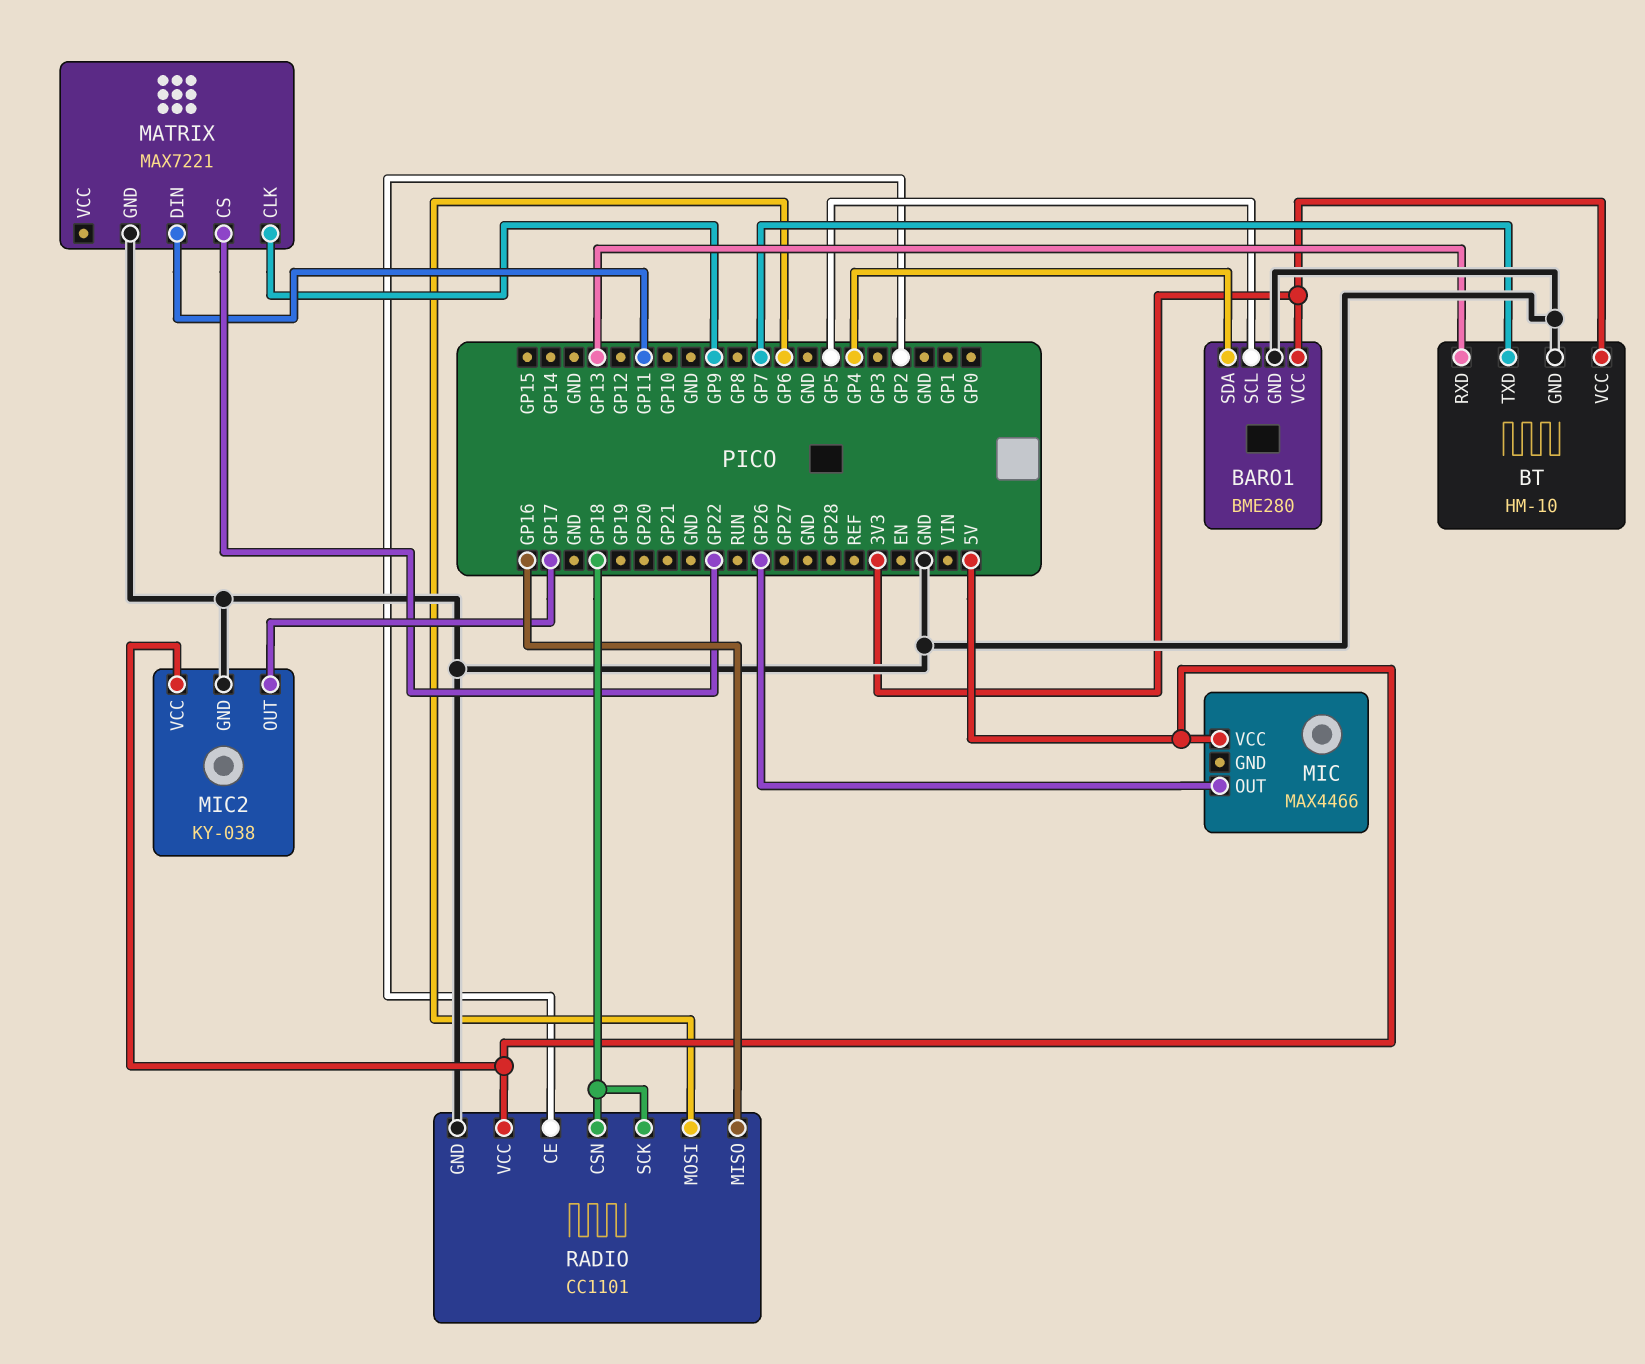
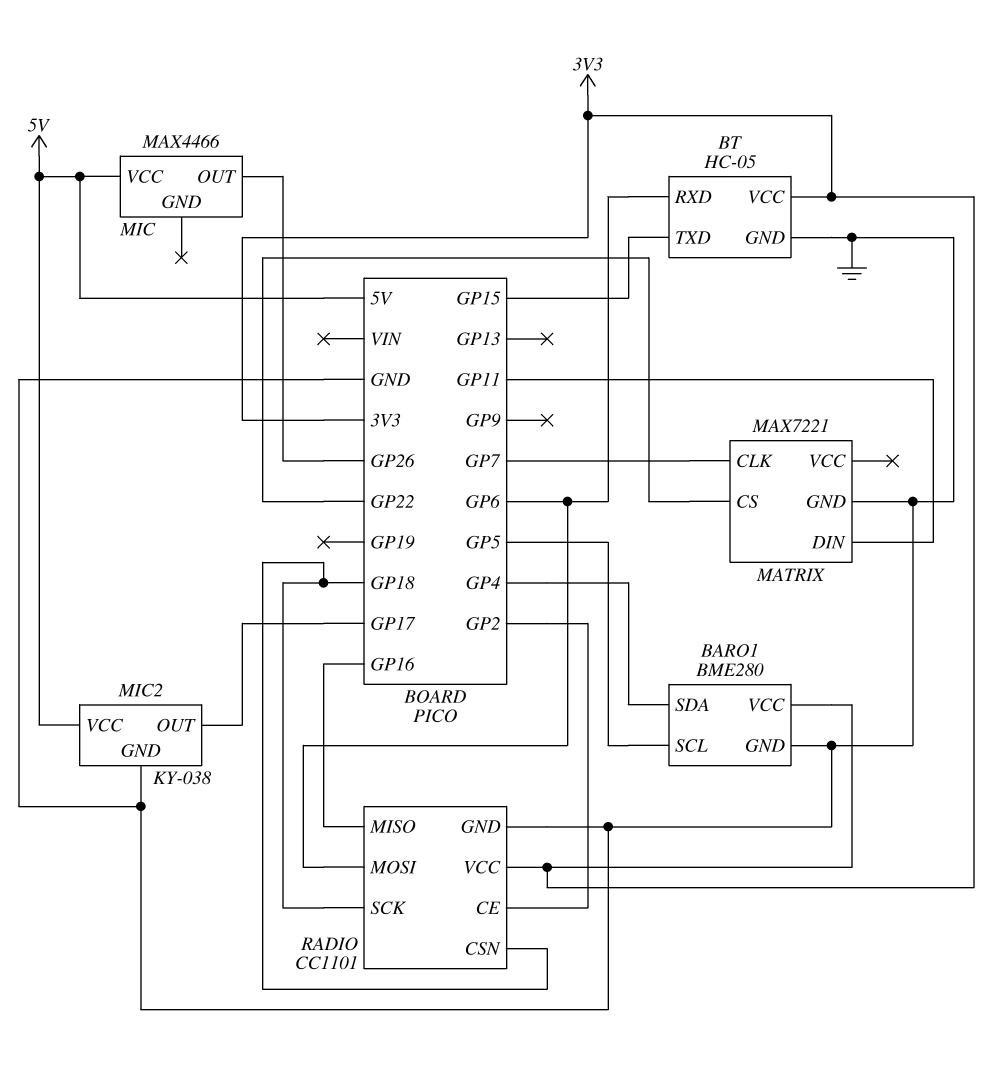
BT: HM-10 -> HC-05
BT pin RXD: GP13 -> GP6
BT pin TXD: GP7 -> GP15
MATRIX pin CLK: GP9 -> GP7
RADIO pin VCC: 5V -> 3V3

